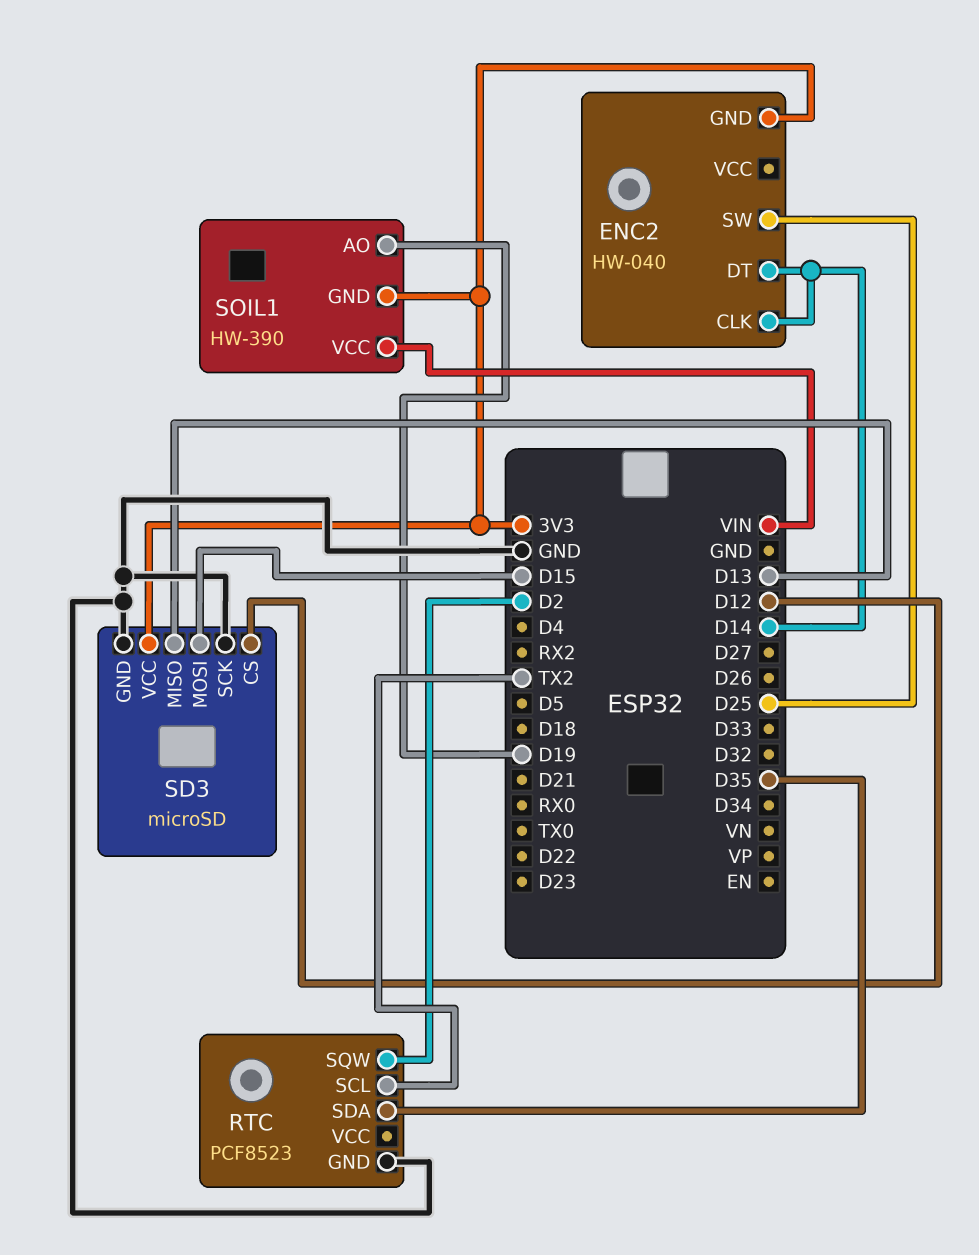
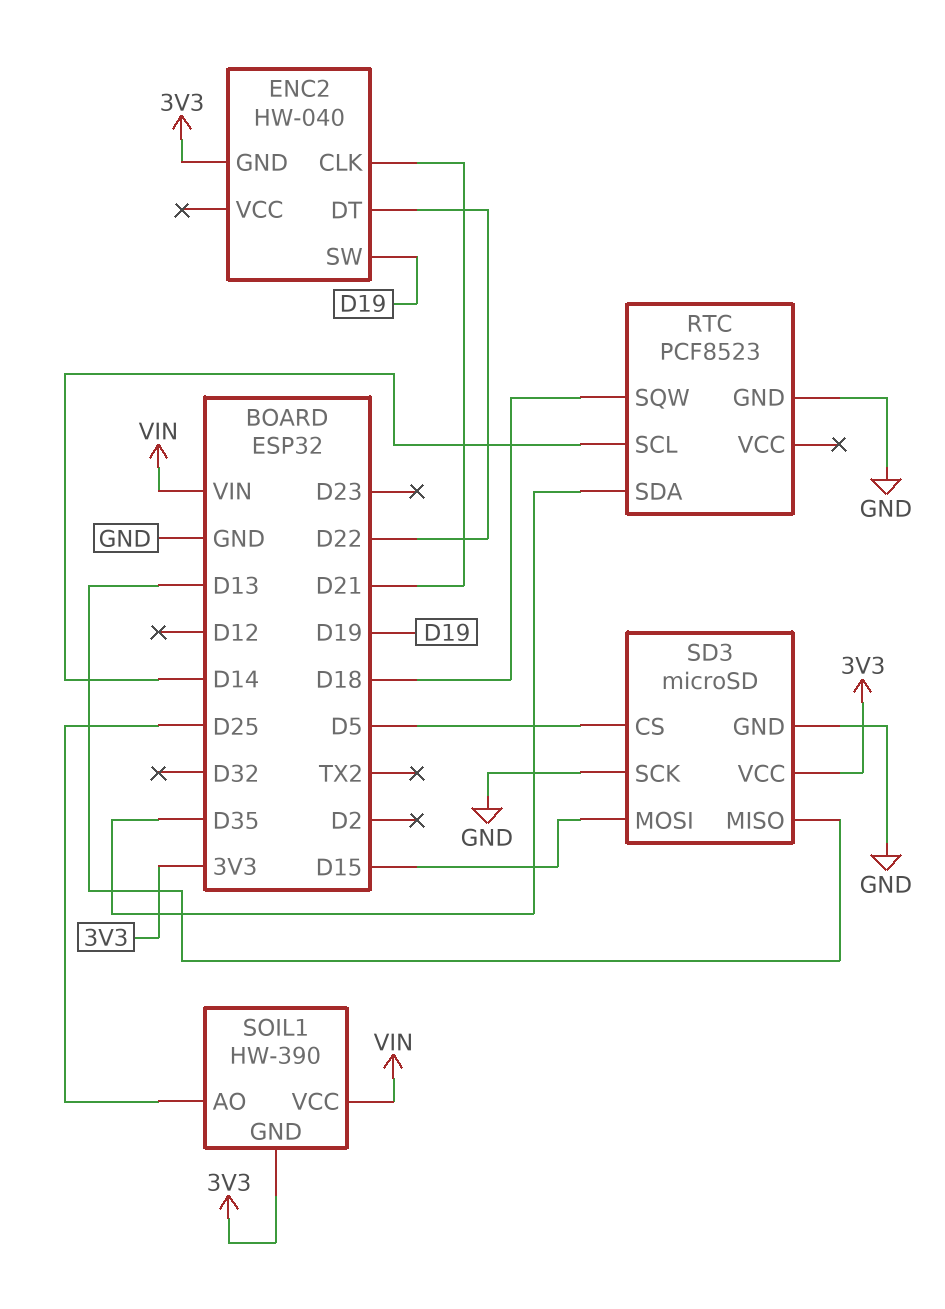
ENC2 pin CLK: D14 -> D21
ENC2 pin DT: D14 -> D22
ENC2 pin SW: D25 -> D19
RTC pin SCL: TX2 -> D14
RTC pin SQW: D2 -> D18
SD3 pin CS: D12 -> D5
SOIL1 pin AO: D19 -> D25

